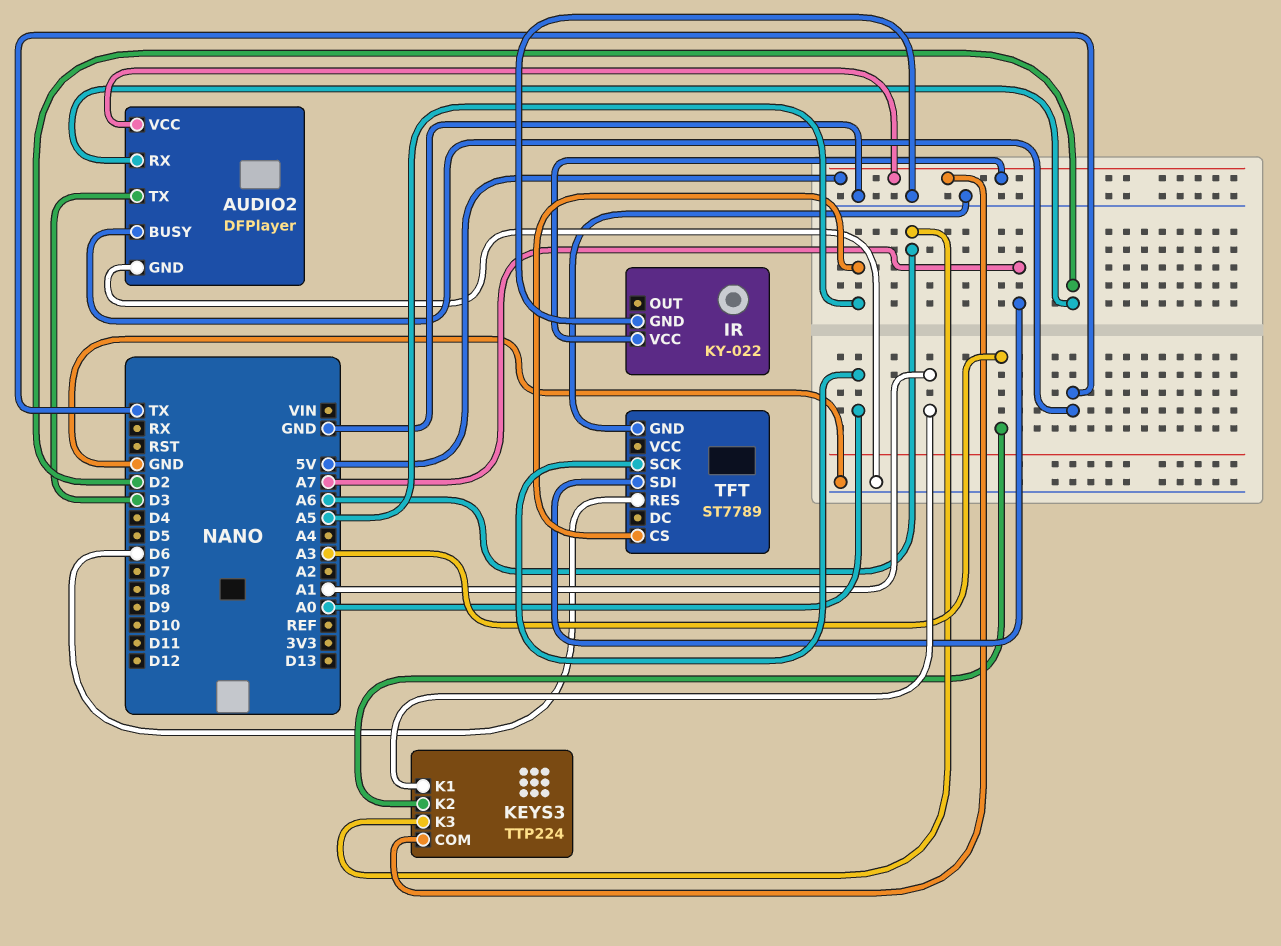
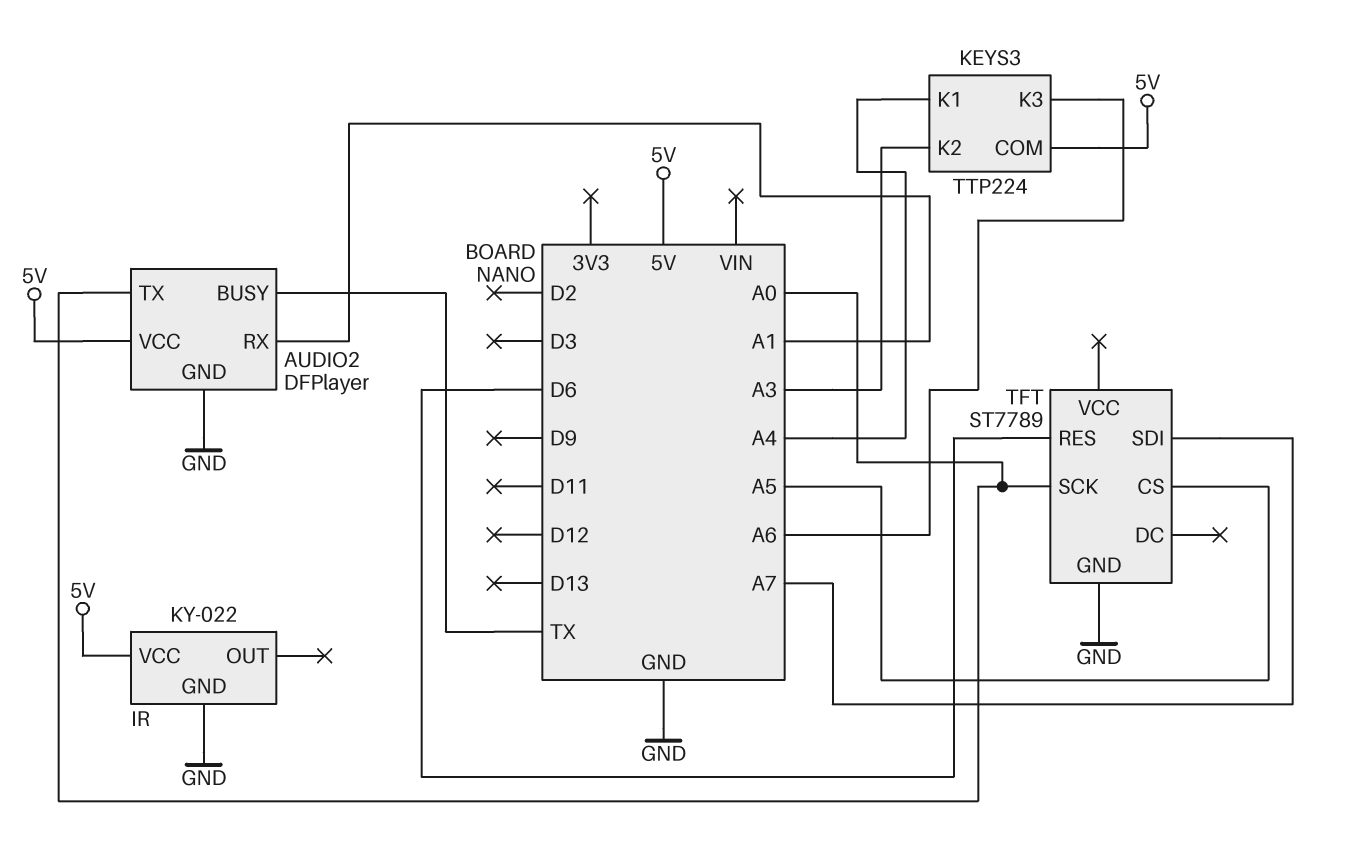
AUDIO2 pin RX: D2 -> A1
AUDIO2 pin TX: D3 -> A0
KEYS3 pin K1: A1 -> A4

